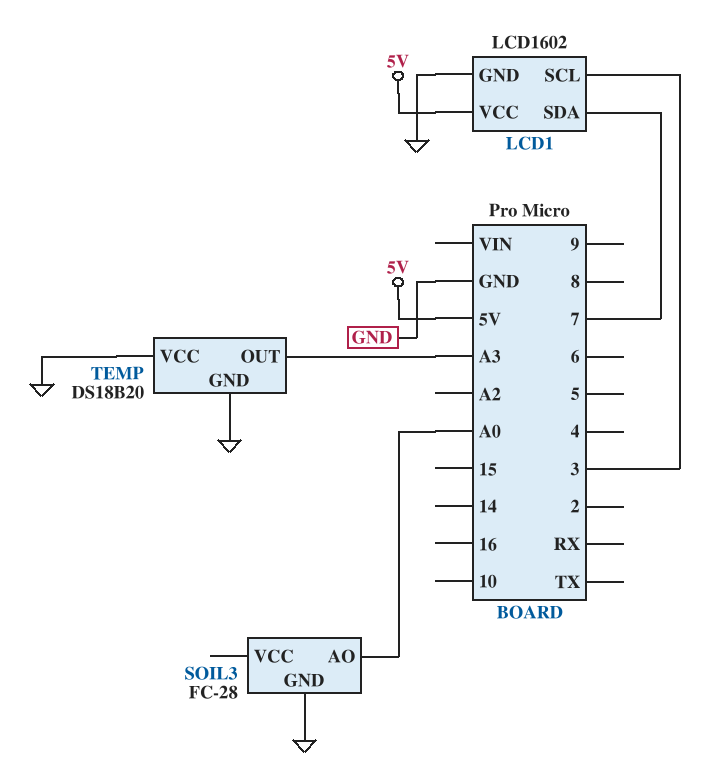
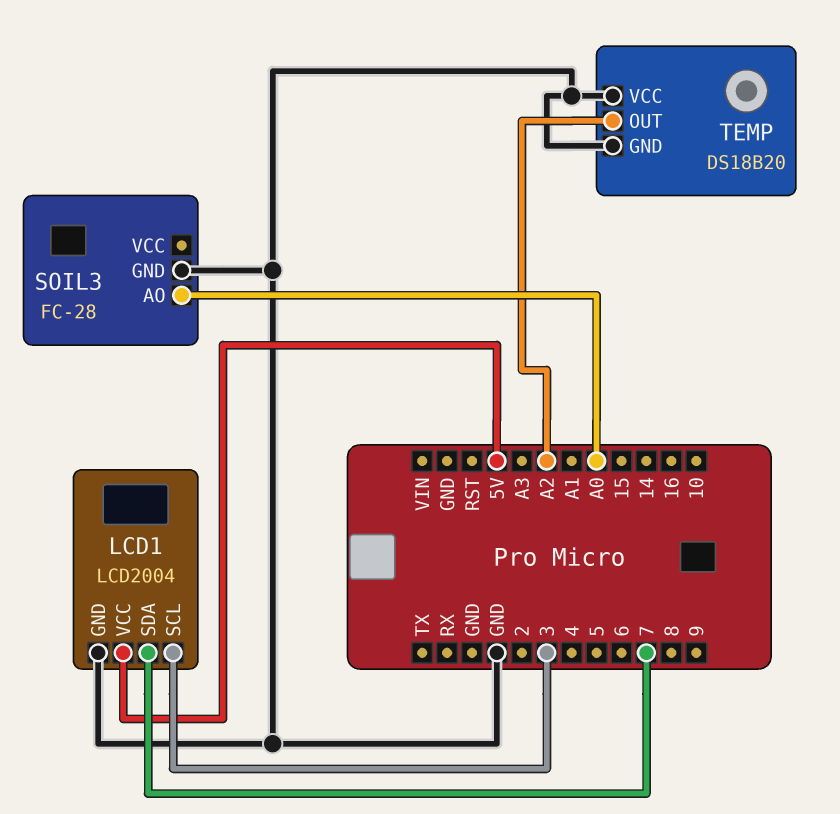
LCD1: LCD1602 -> LCD2004
TEMP pin OUT: A3 -> A2

